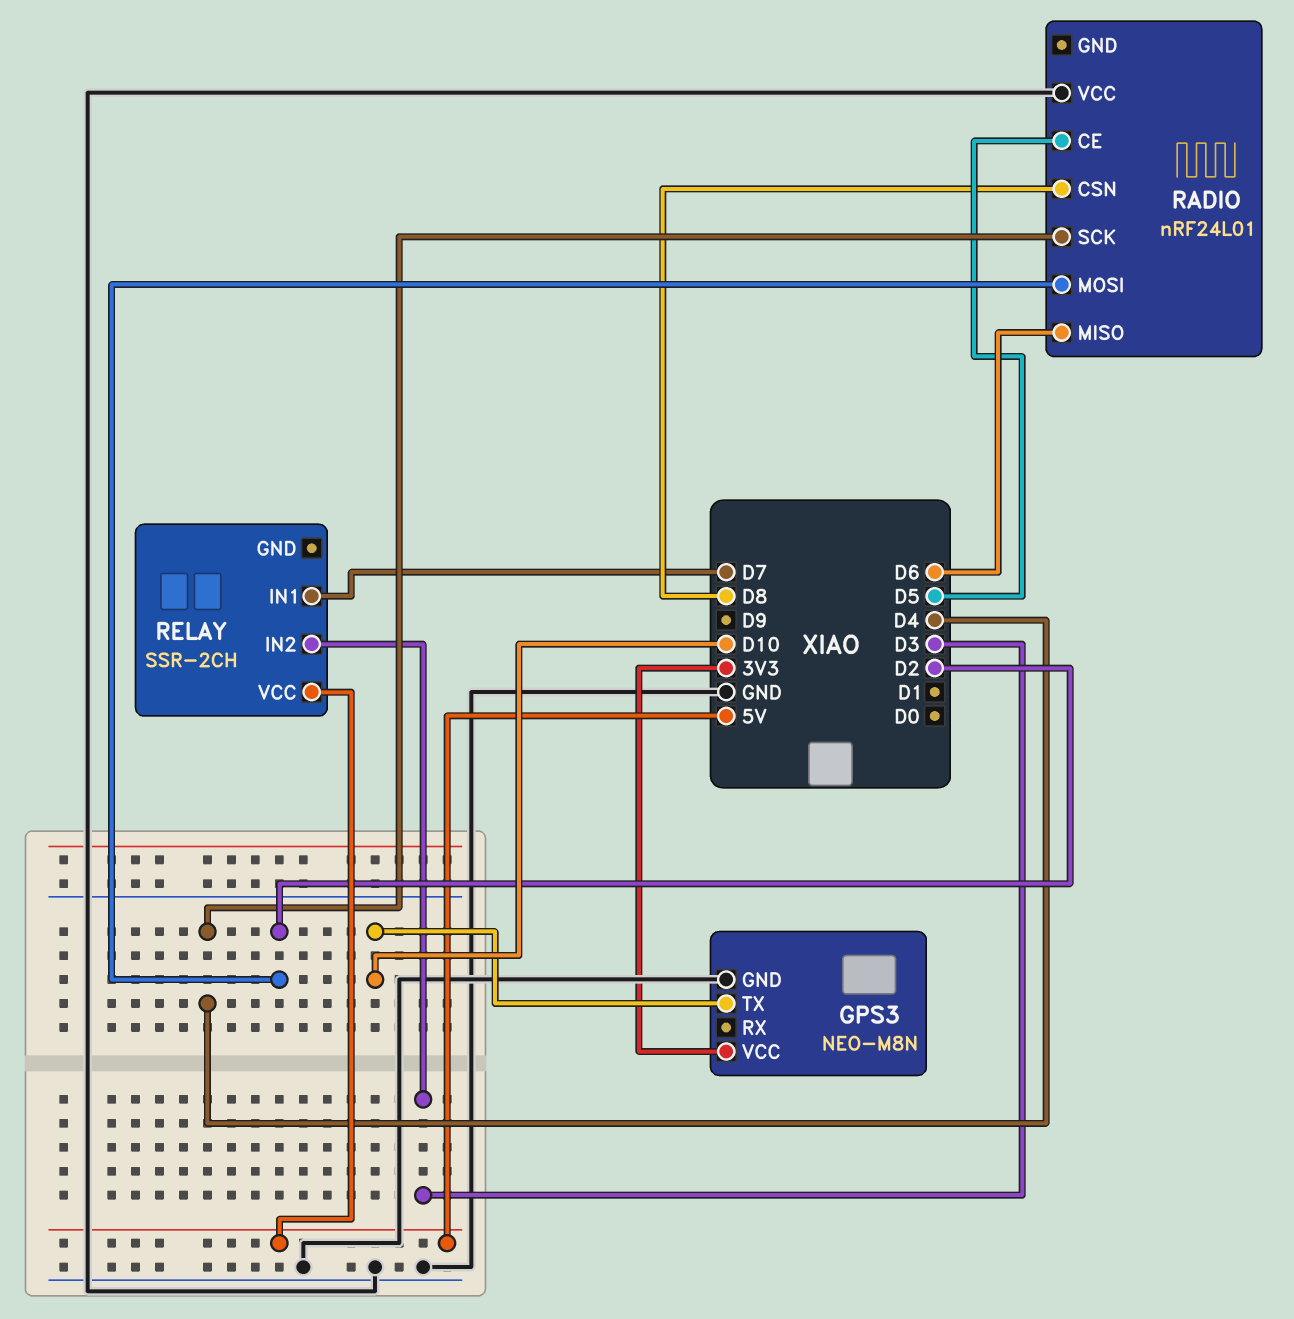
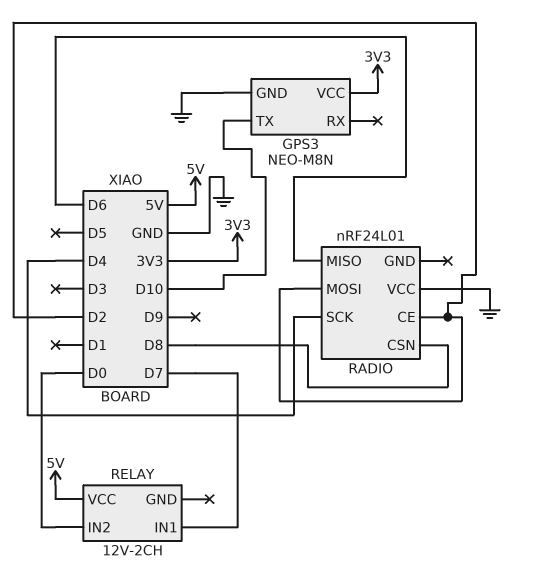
RADIO pin CE: D5 -> D2
RELAY: SSR-2CH -> 12V-2CH
RELAY pin IN2: D3 -> D0

